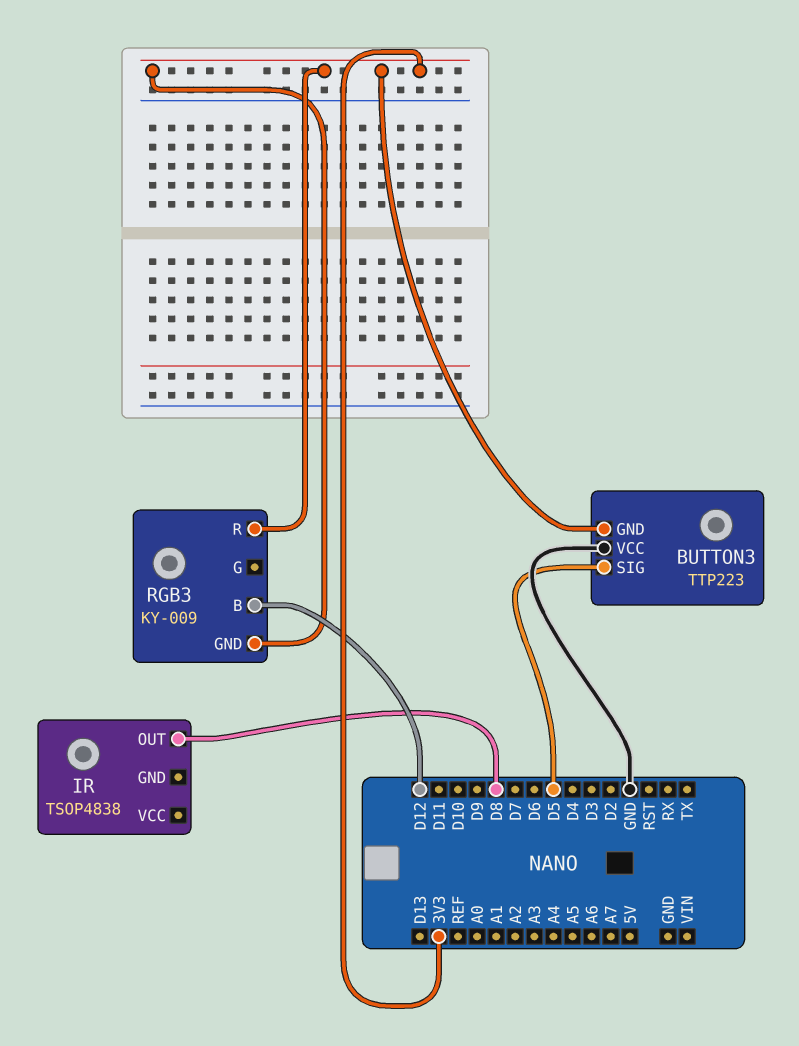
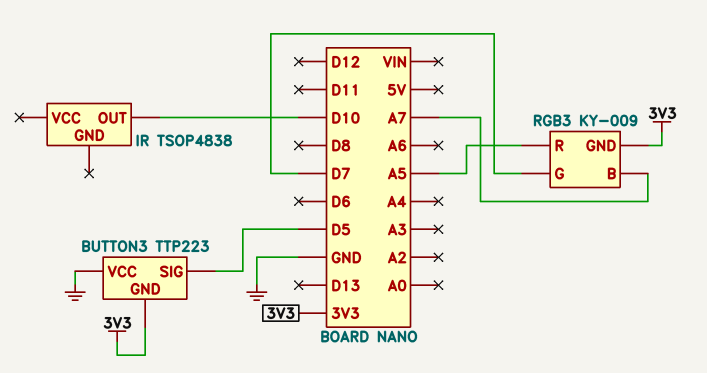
IR pin OUT: D8 -> D10
RGB3 pin B: D12 -> A7
RGB3 pin G: none -> D7
RGB3 pin R: 3V3 -> A5

